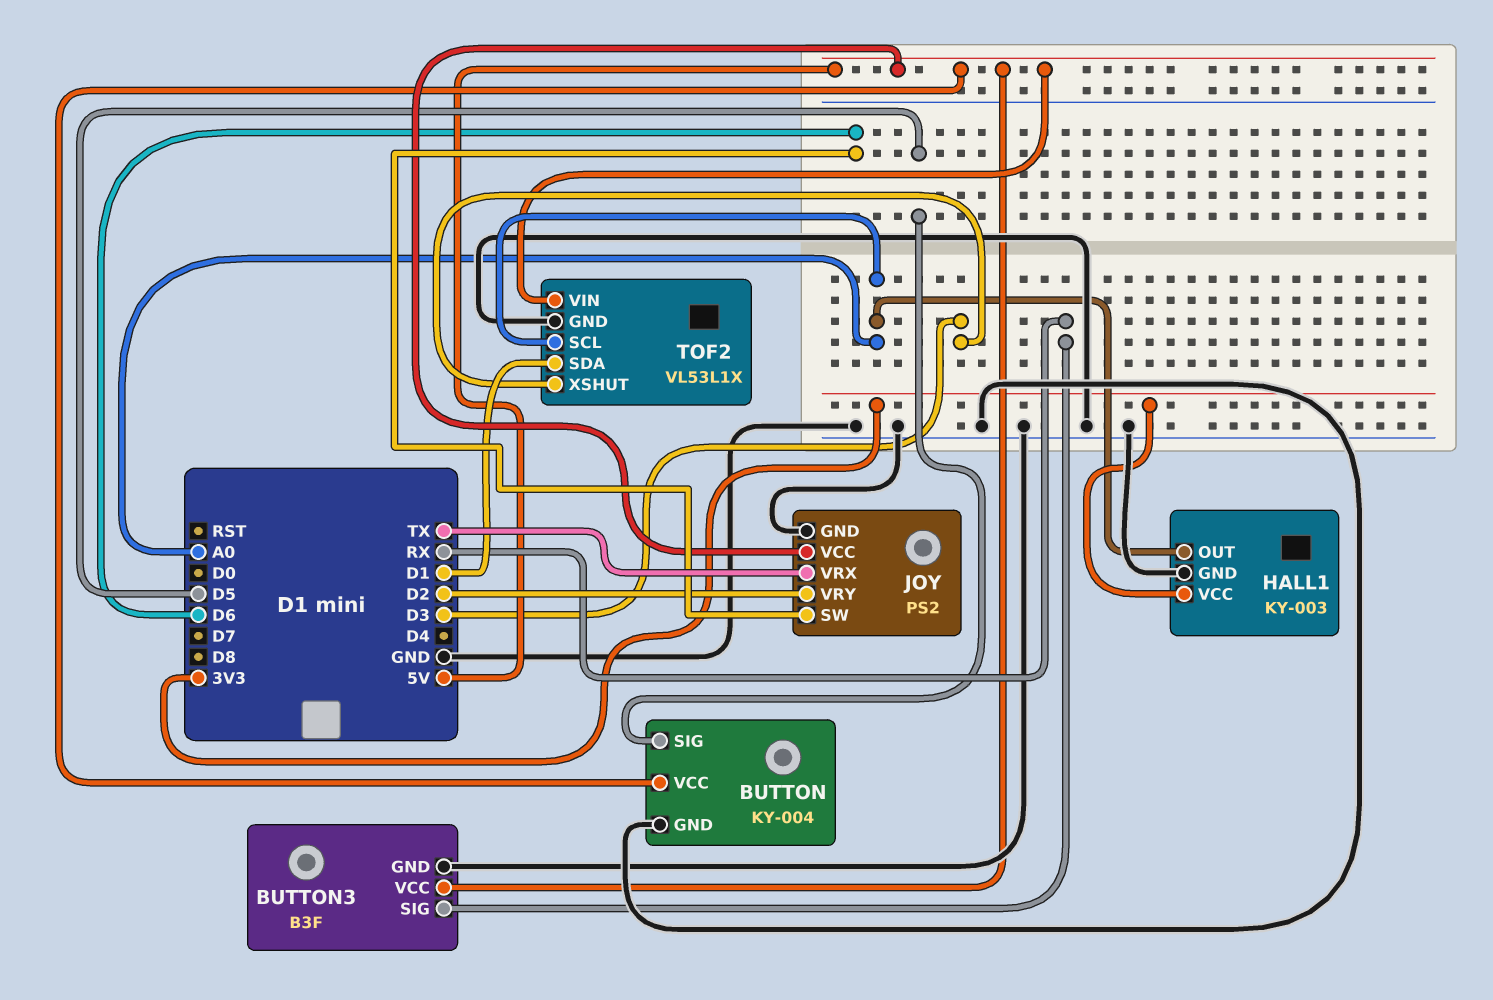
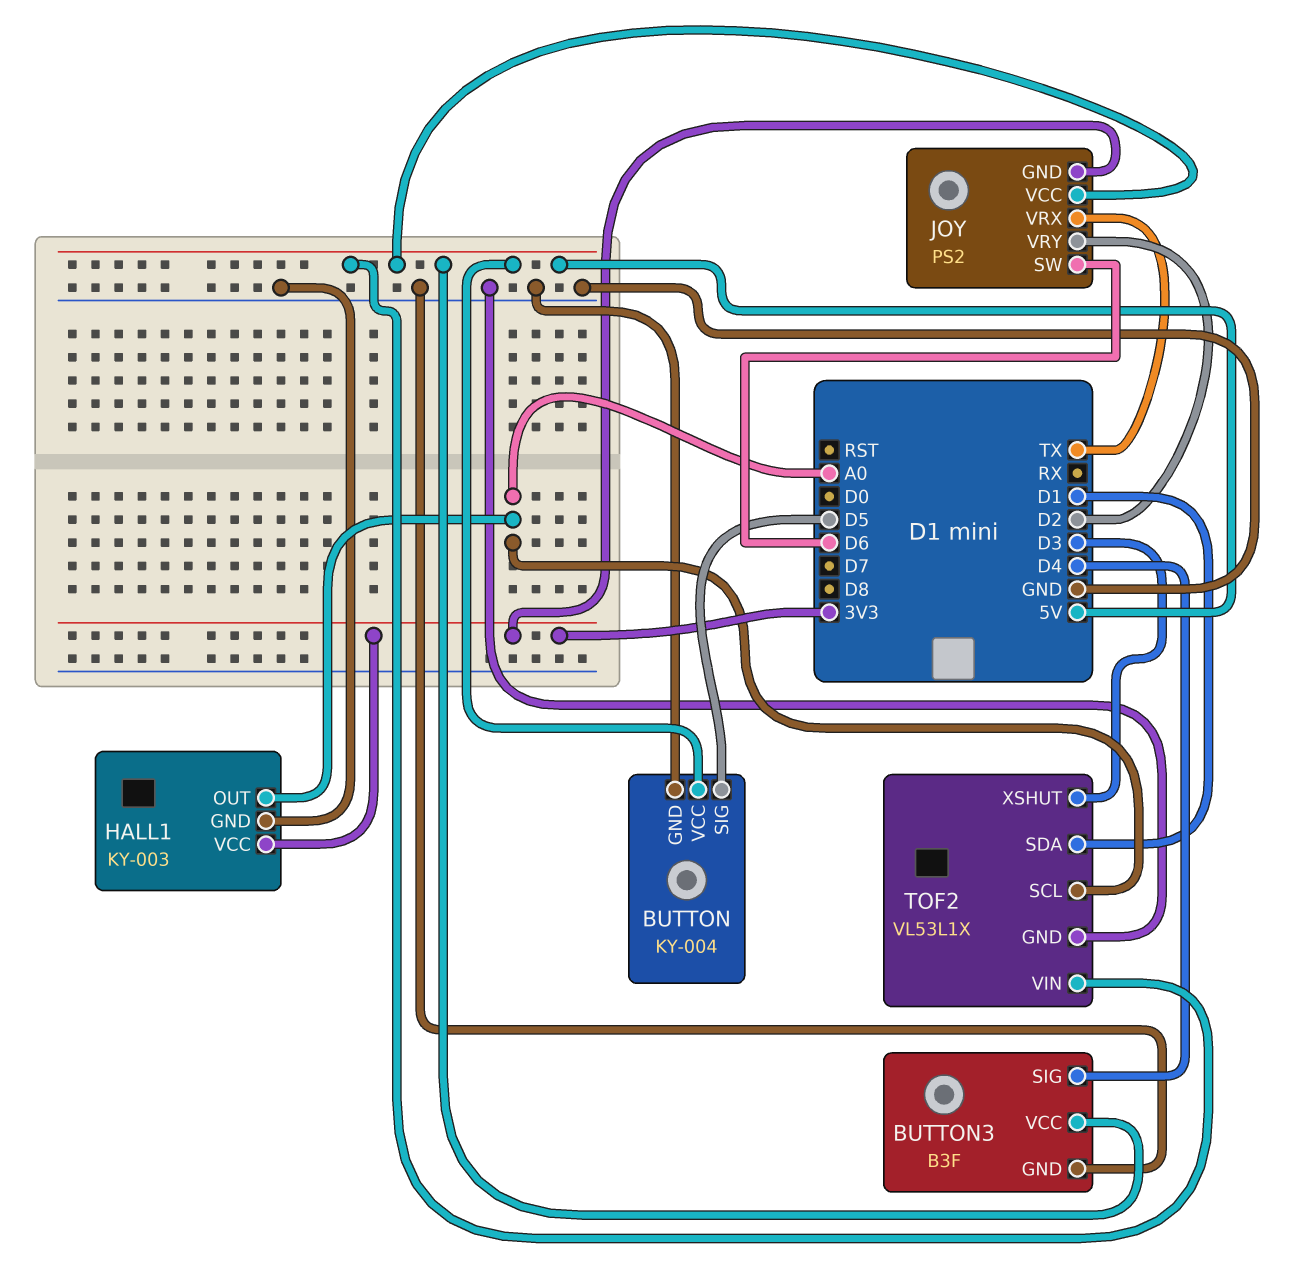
BUTTON3 pin SIG: RX -> D4
JOY pin GND: GND -> 3V3

